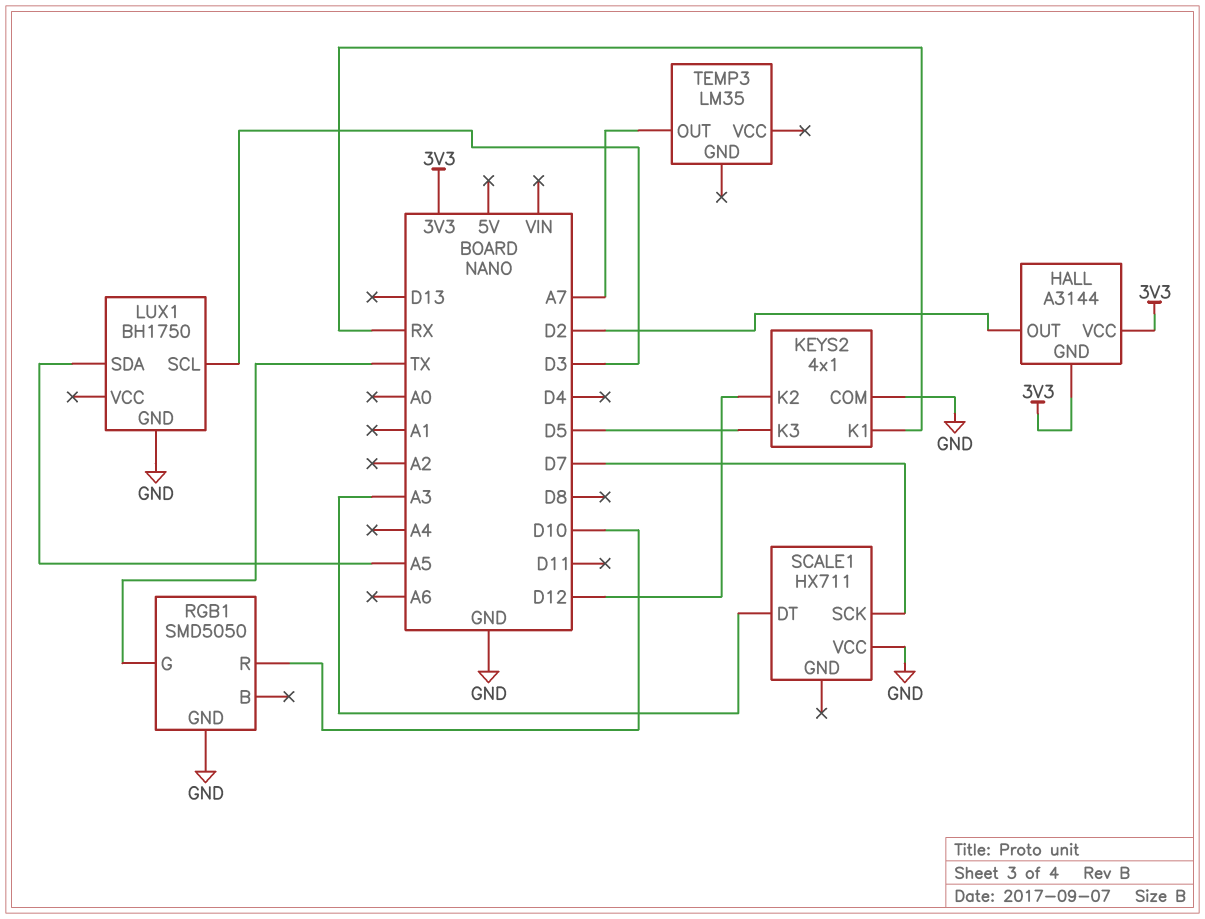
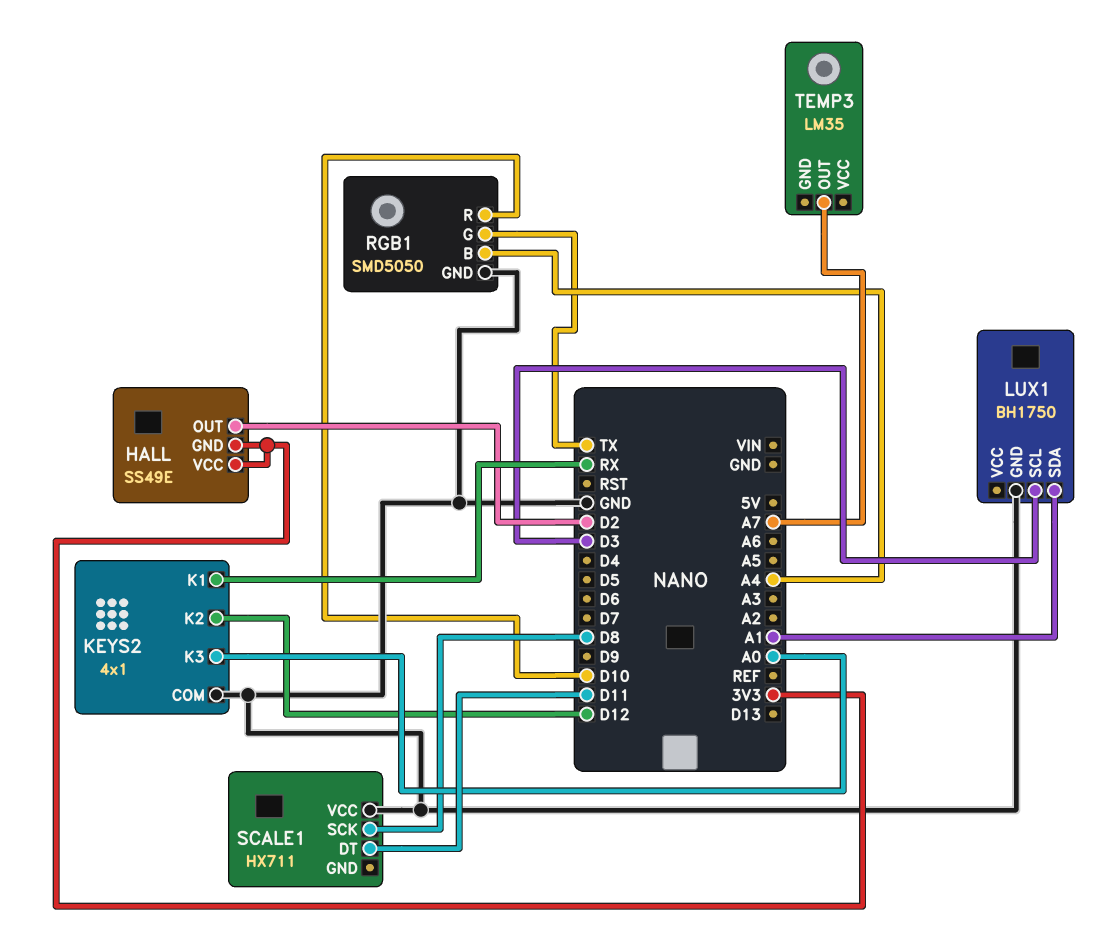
HALL: A3144 -> SS49E
KEYS2 pin K3: D5 -> A0
LUX1 pin SDA: A5 -> A1
RGB1 pin B: none -> A4
SCALE1 pin DT: A3 -> D11
SCALE1 pin SCK: D7 -> D8

